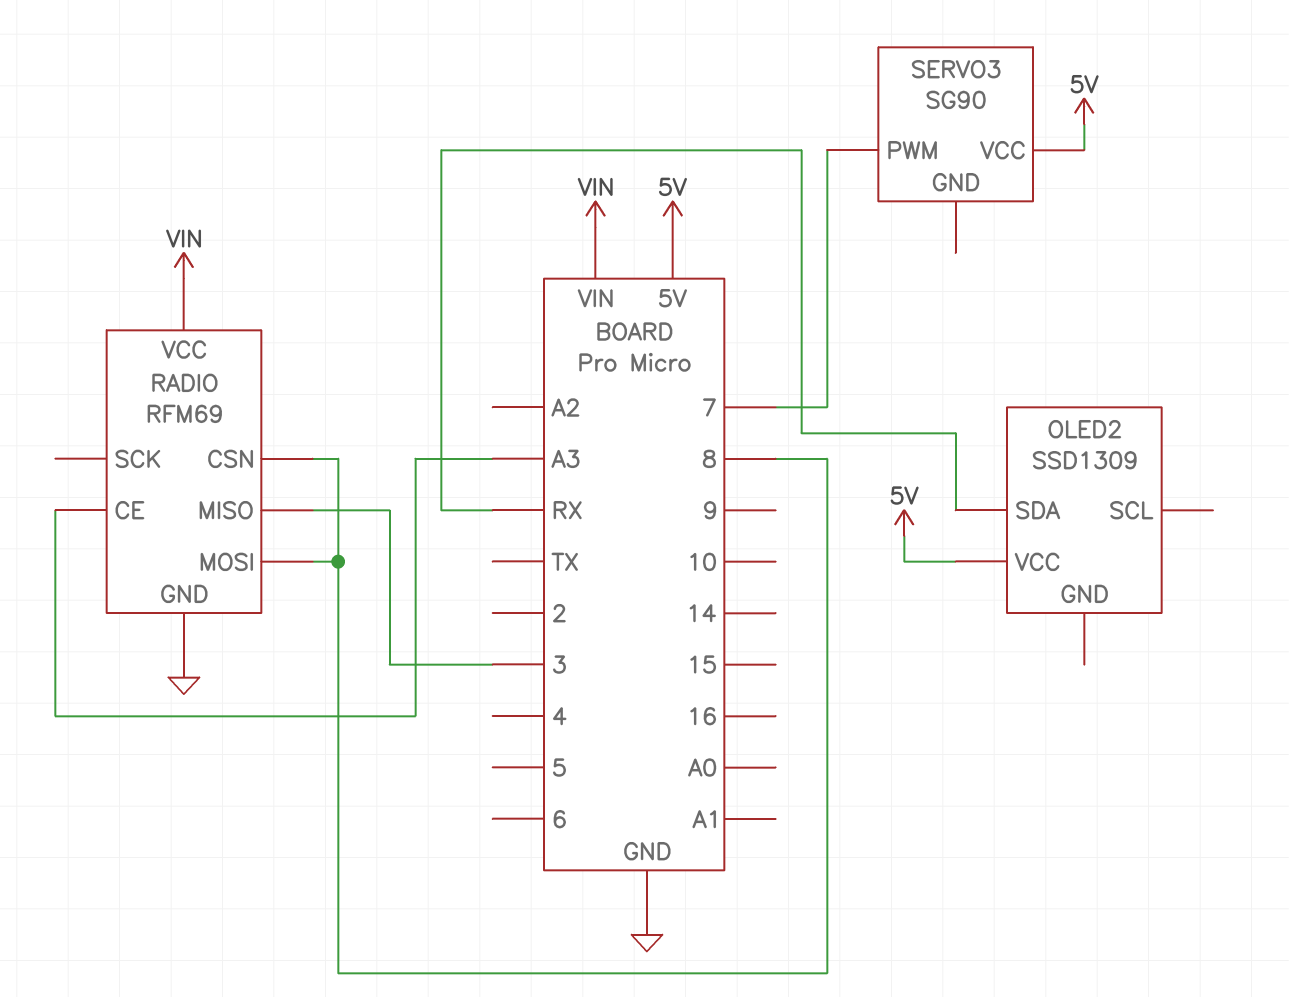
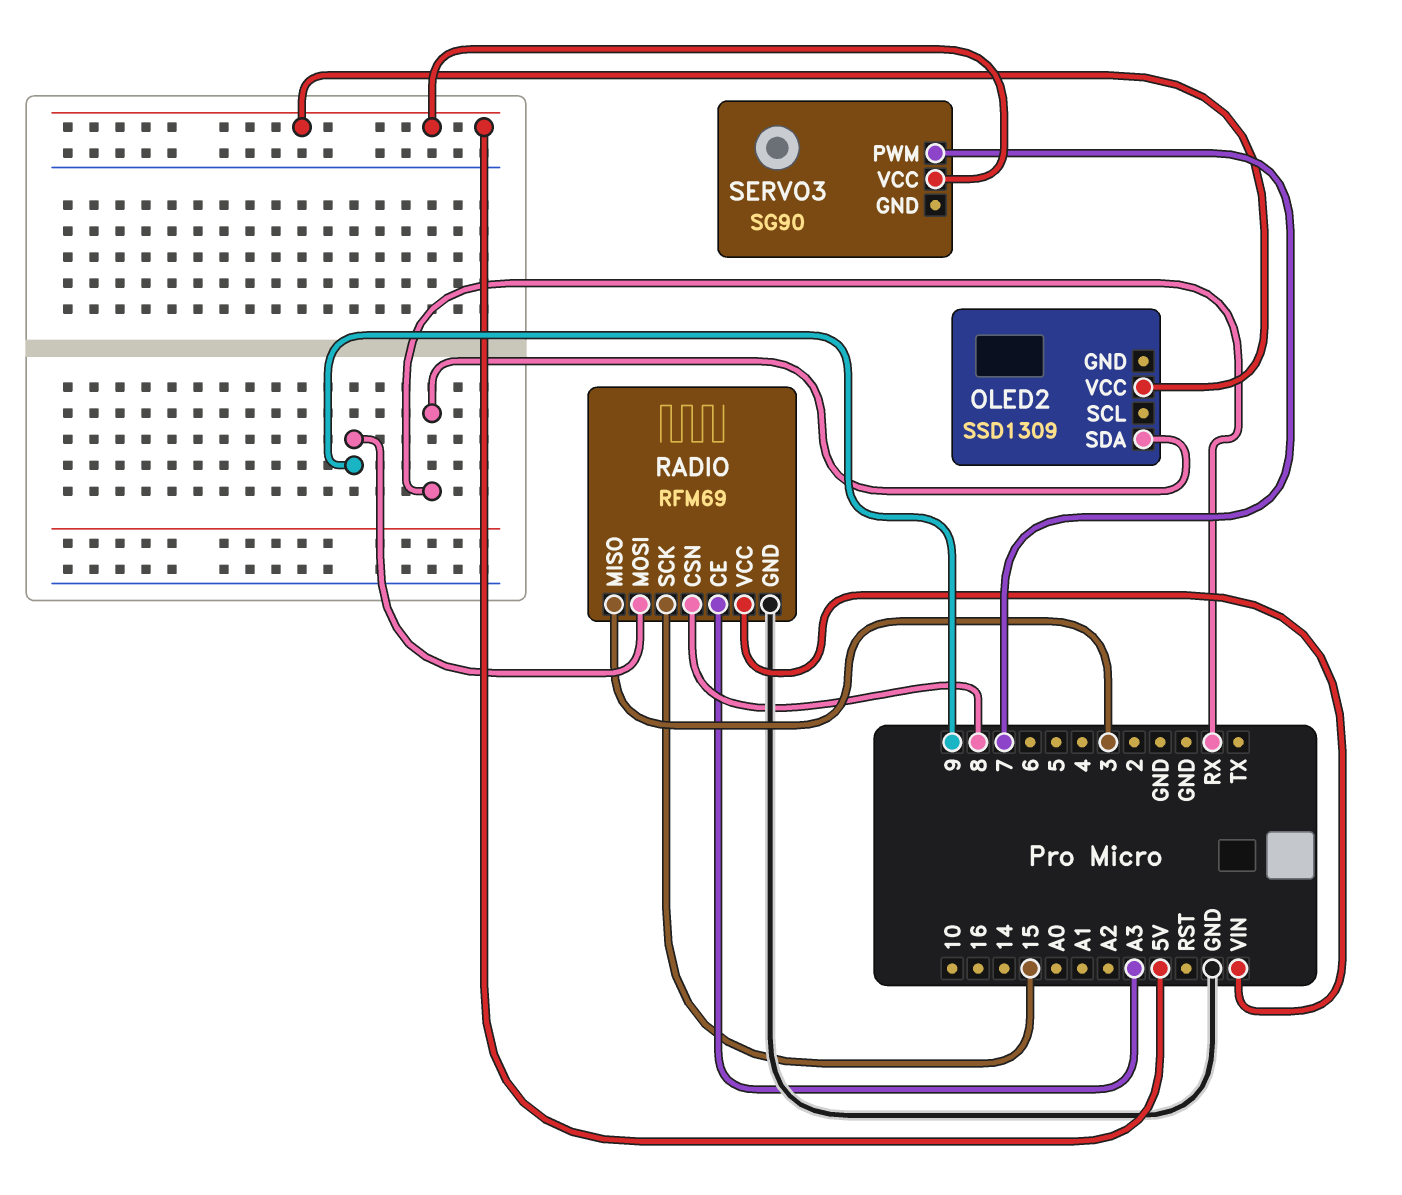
RADIO pin MOSI: 8 -> 9
RADIO pin SCK: none -> 15

